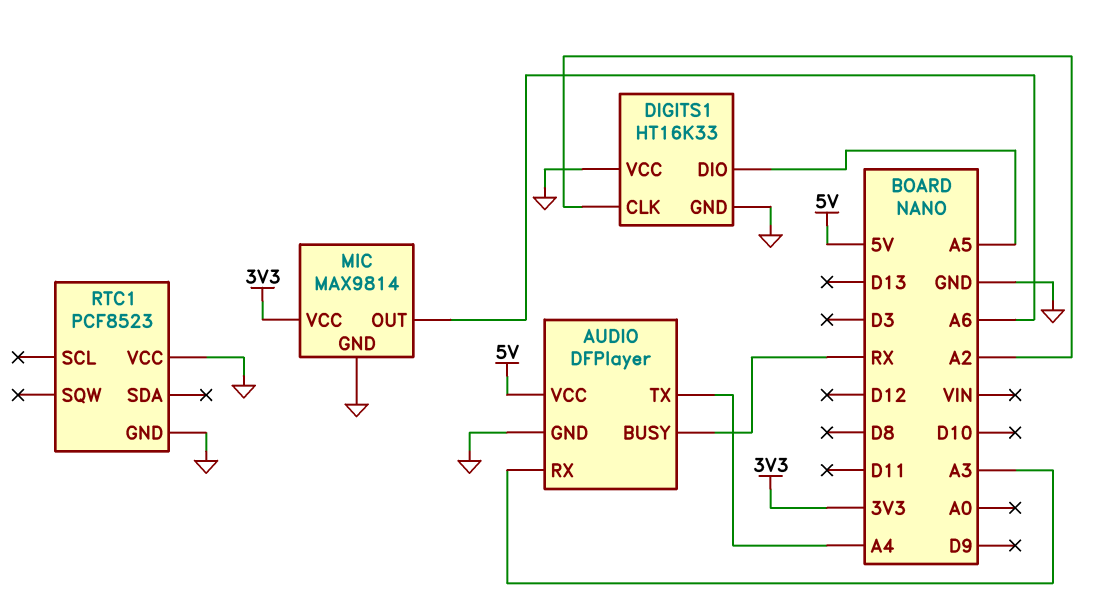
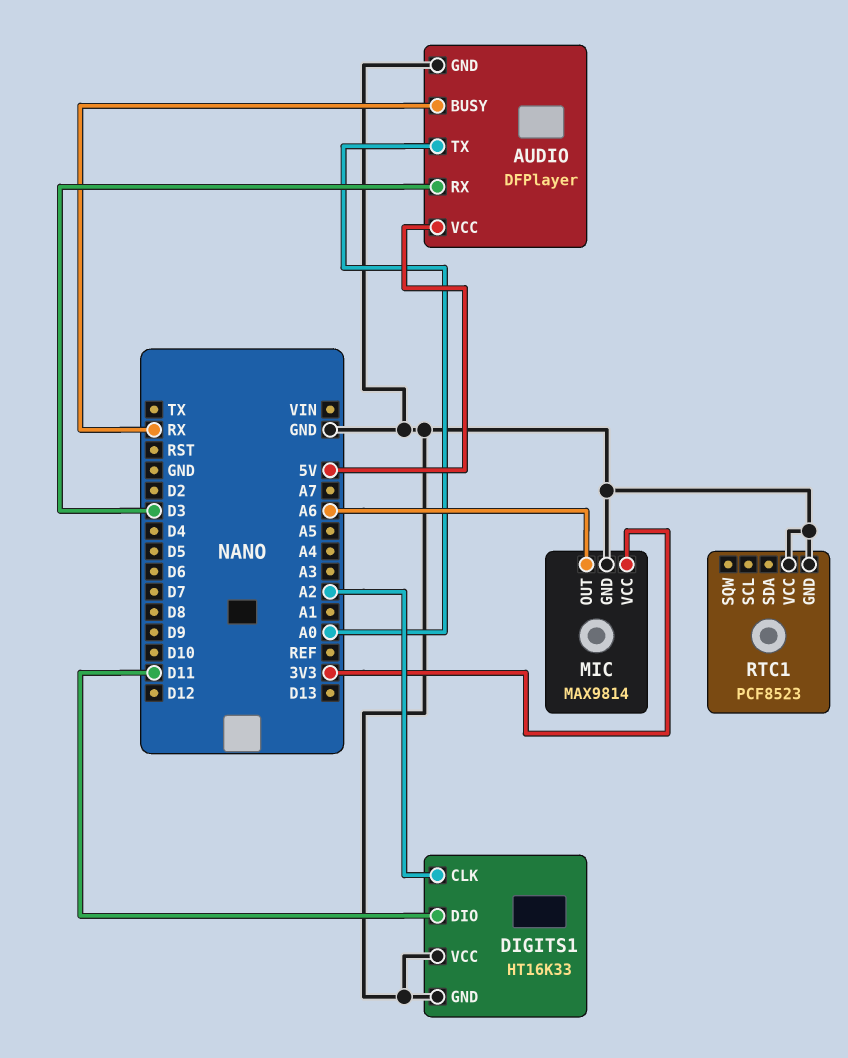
AUDIO pin RX: A3 -> D3
AUDIO pin TX: A4 -> A0
DIGITS1 pin DIO: A5 -> D11

